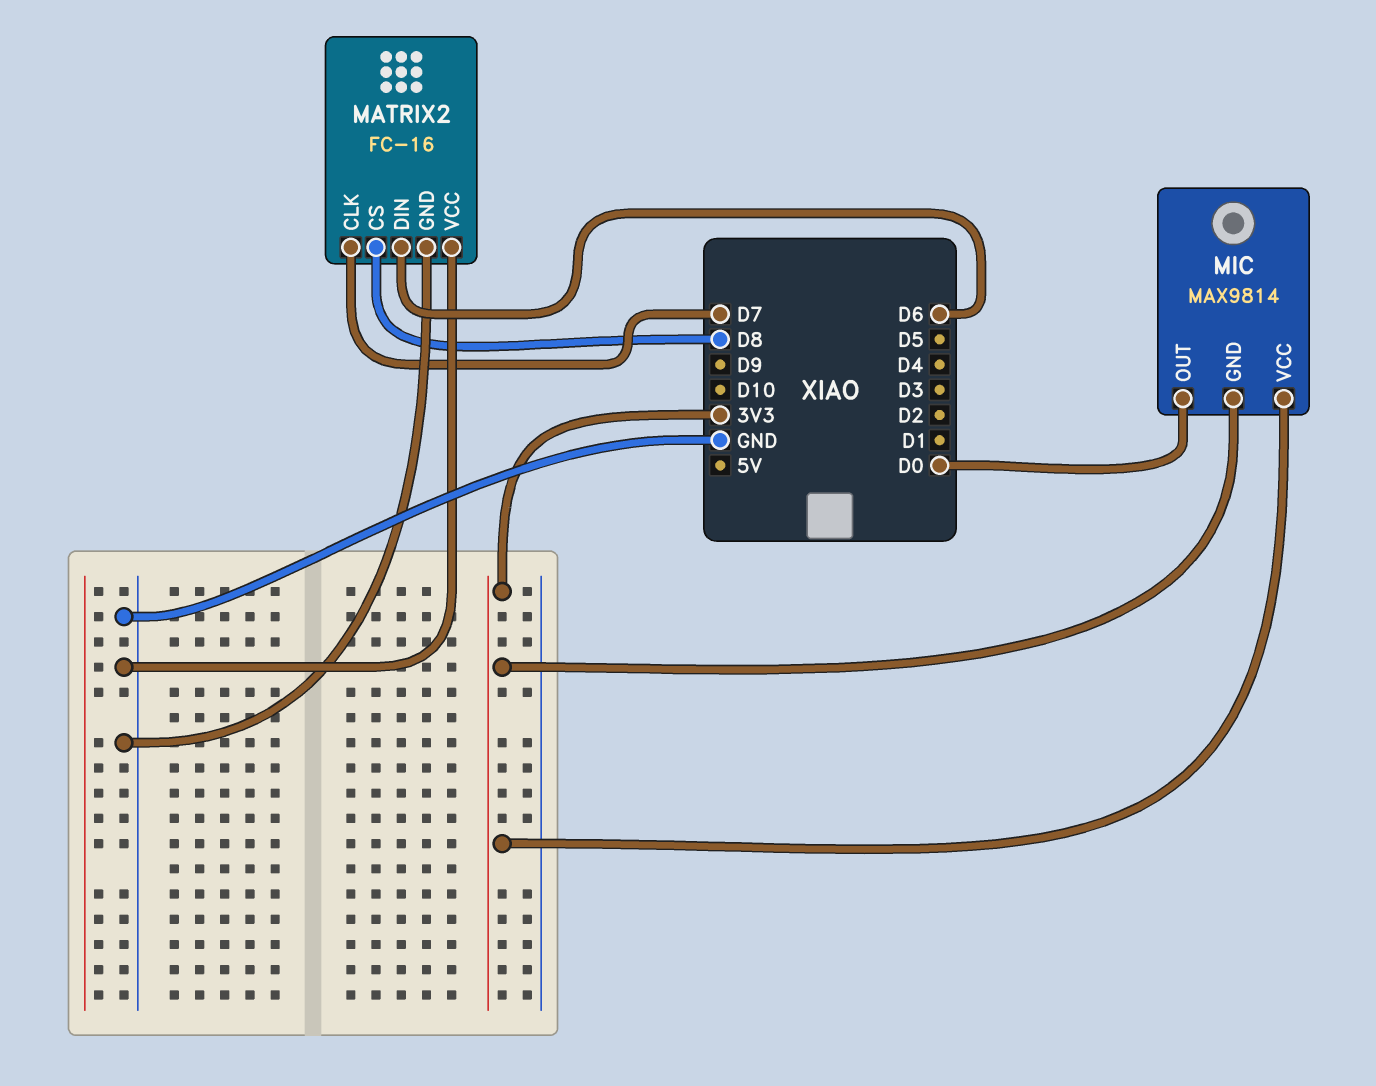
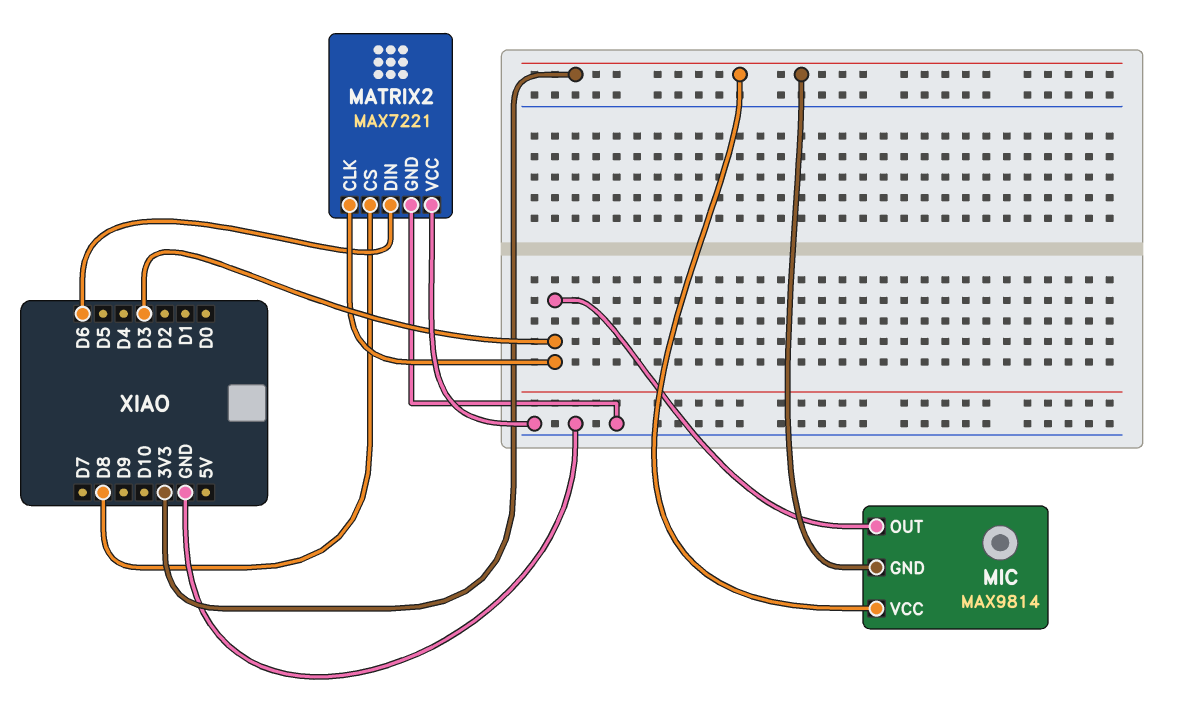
MATRIX2: FC-16 -> MAX7221
MATRIX2 pin CLK: D7 -> D3
MIC pin OUT: D0 -> D3

